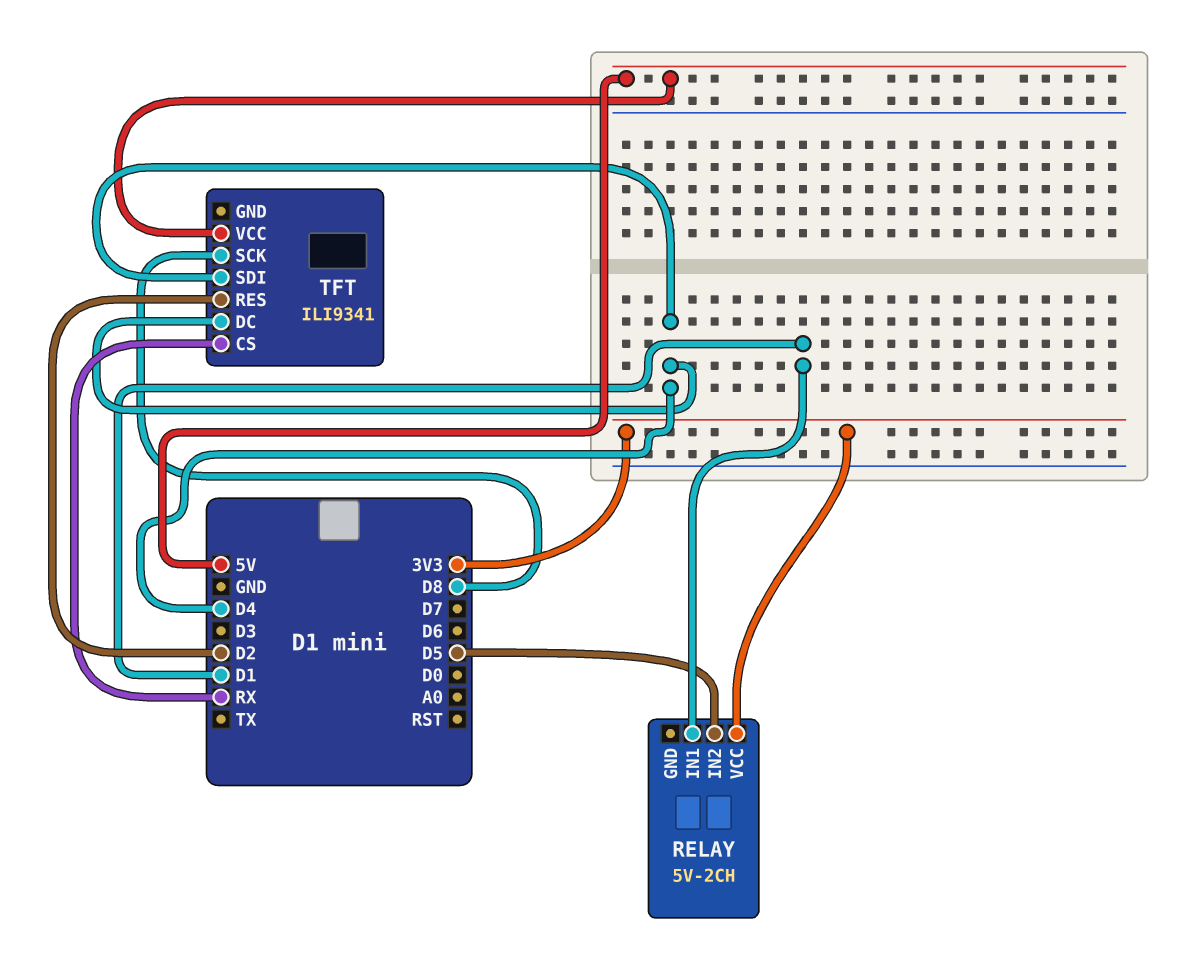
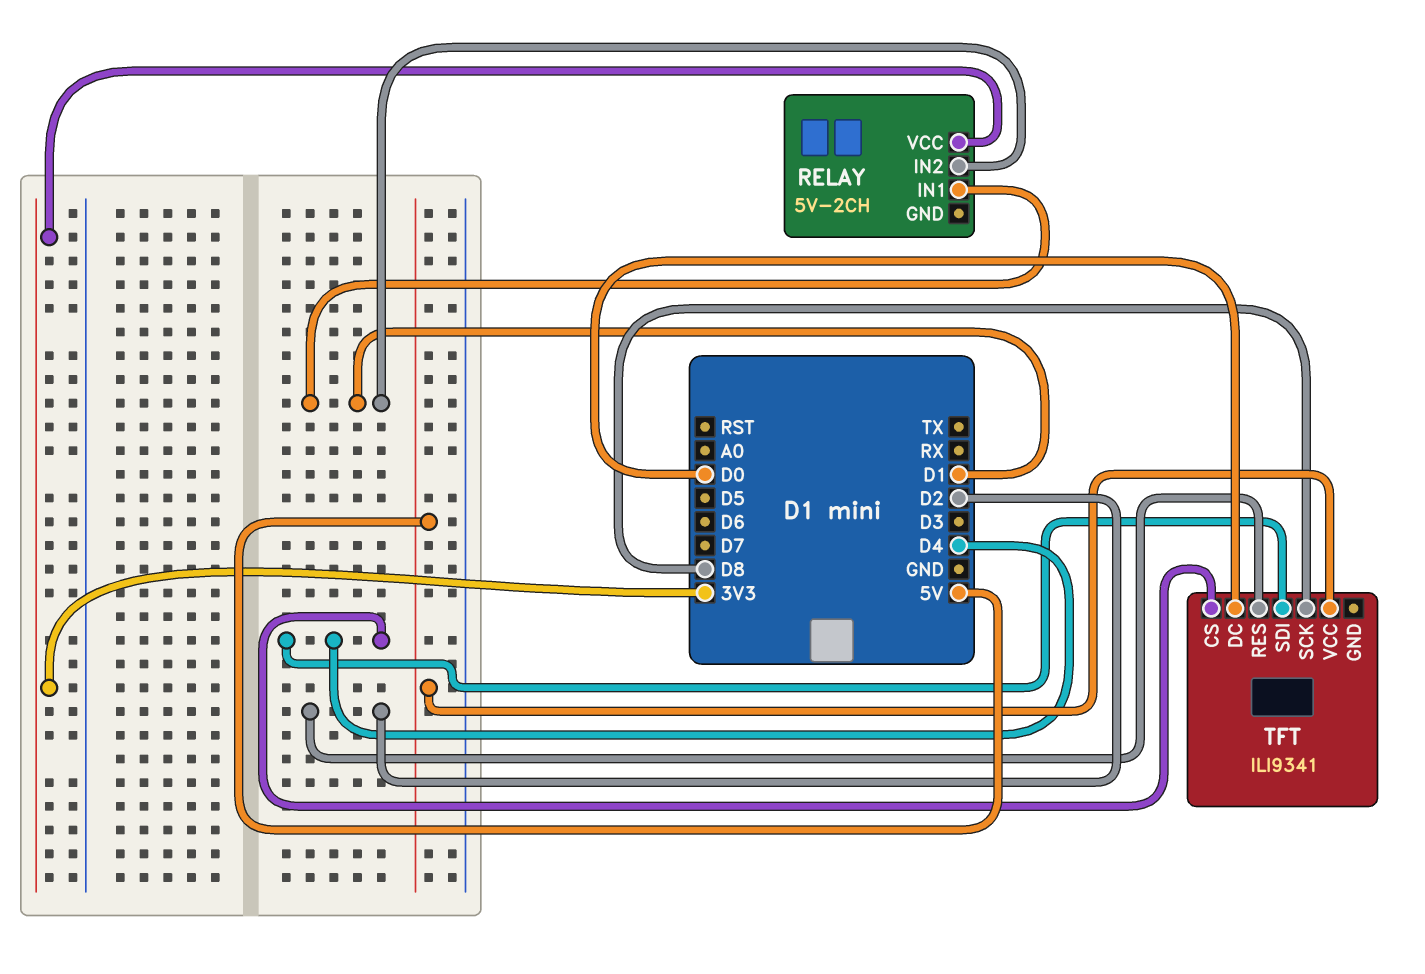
RELAY pin IN2: D5 -> D1
TFT pin CS: RX -> D4
TFT pin DC: D4 -> D0

